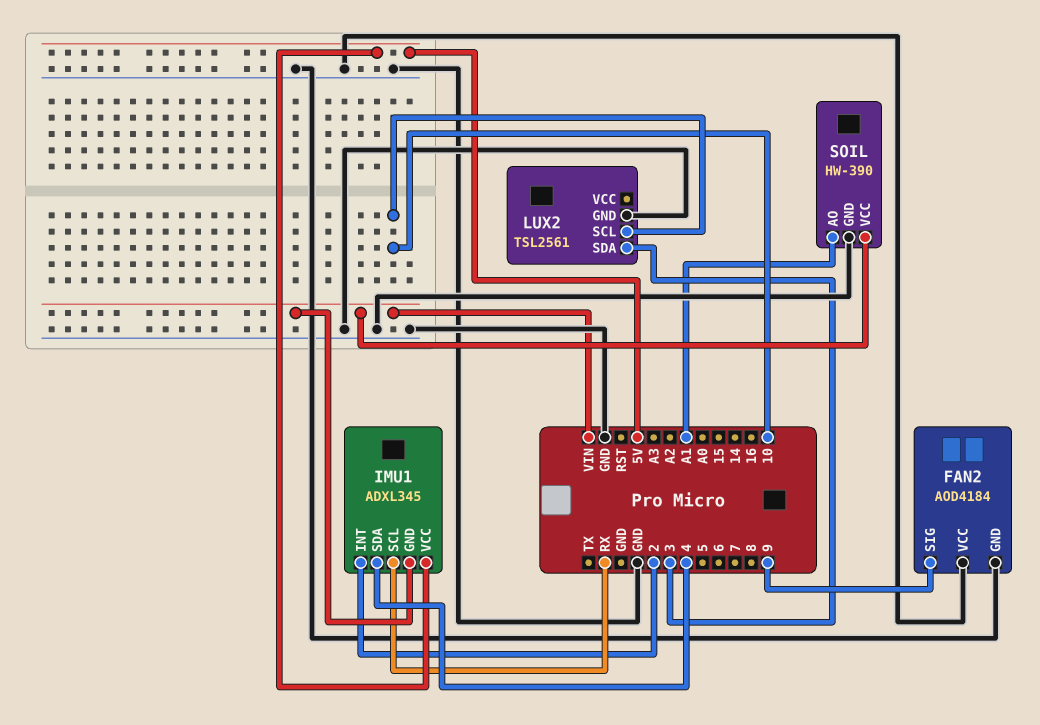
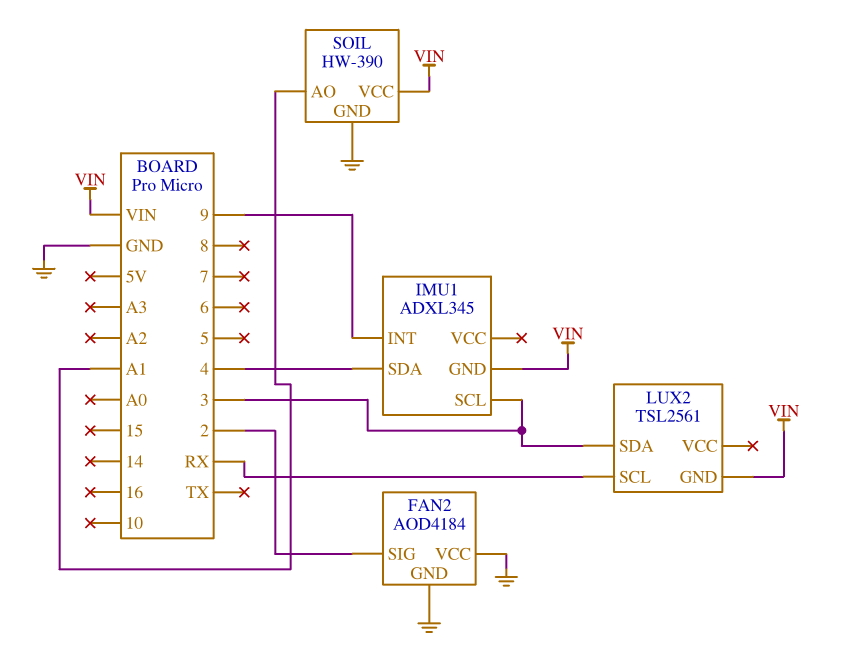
FAN2 pin SIG: 9 -> 2
IMU1 pin INT: 2 -> 9
IMU1 pin SCL: RX -> 3
IMU1 pin VCC: 5V -> none
LUX2 pin GND: GND -> VIN
LUX2 pin SCL: 10 -> RX

